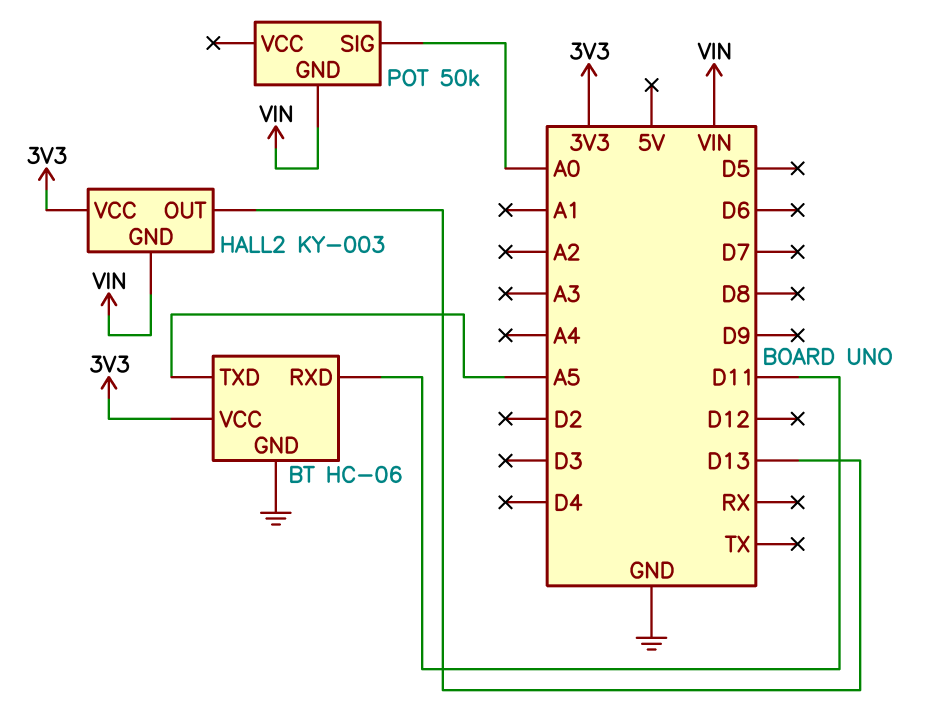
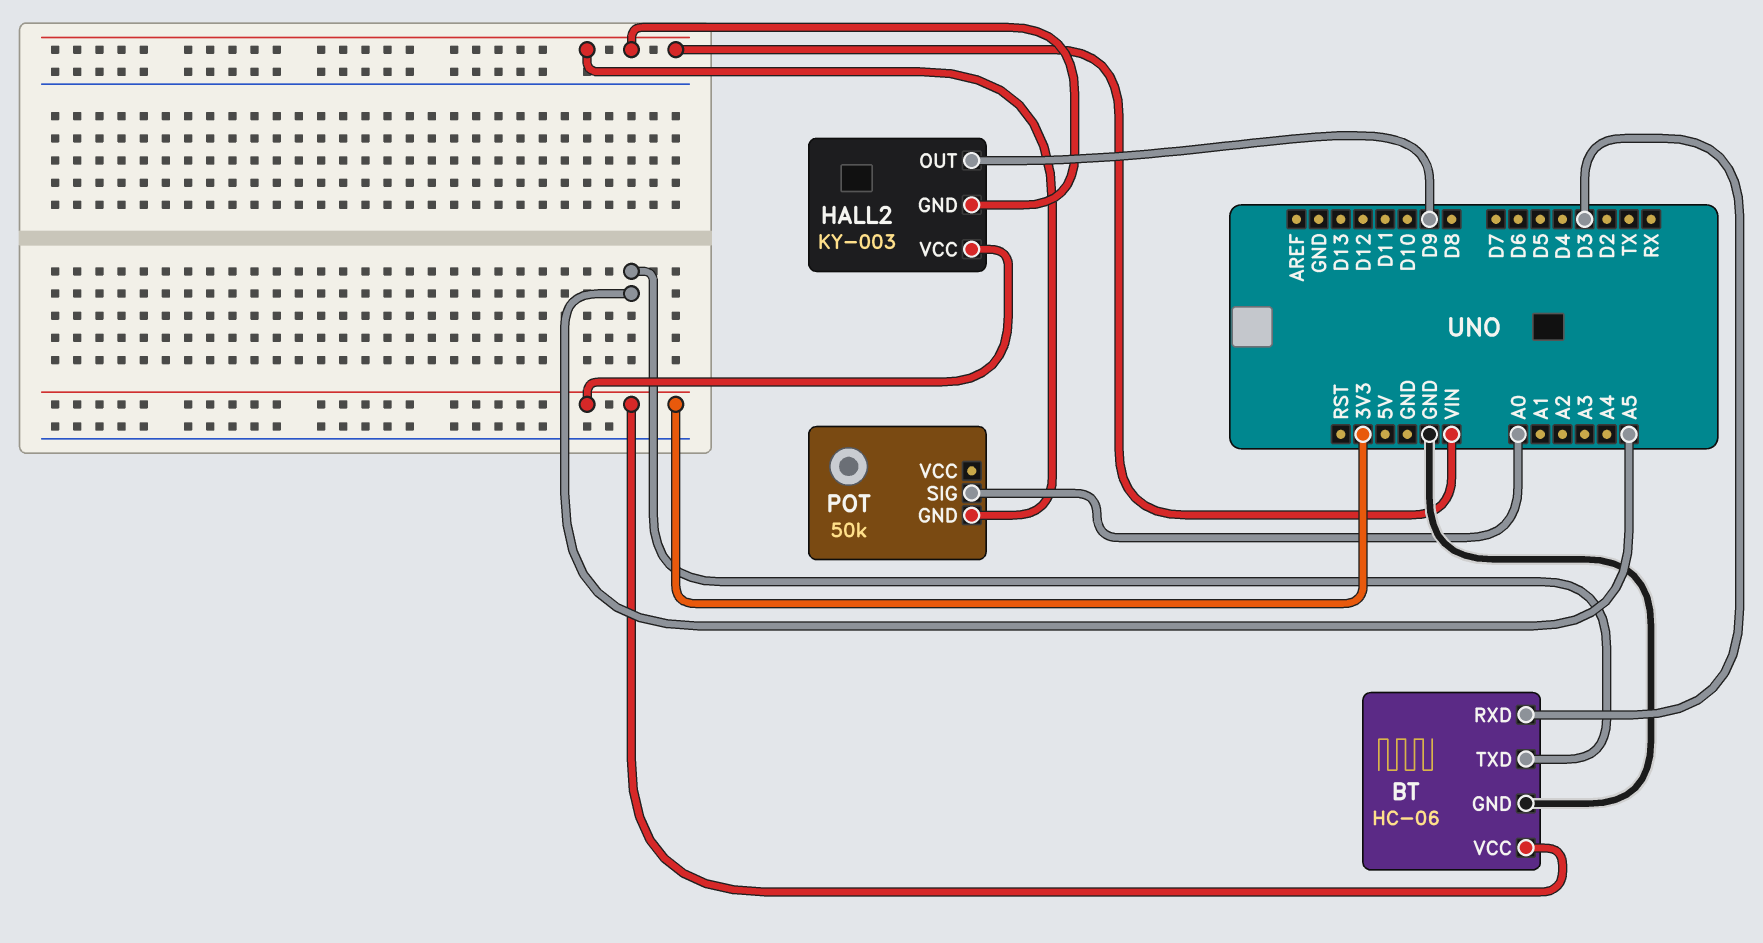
BT pin RXD: D11 -> D3
HALL2 pin OUT: D13 -> D9

